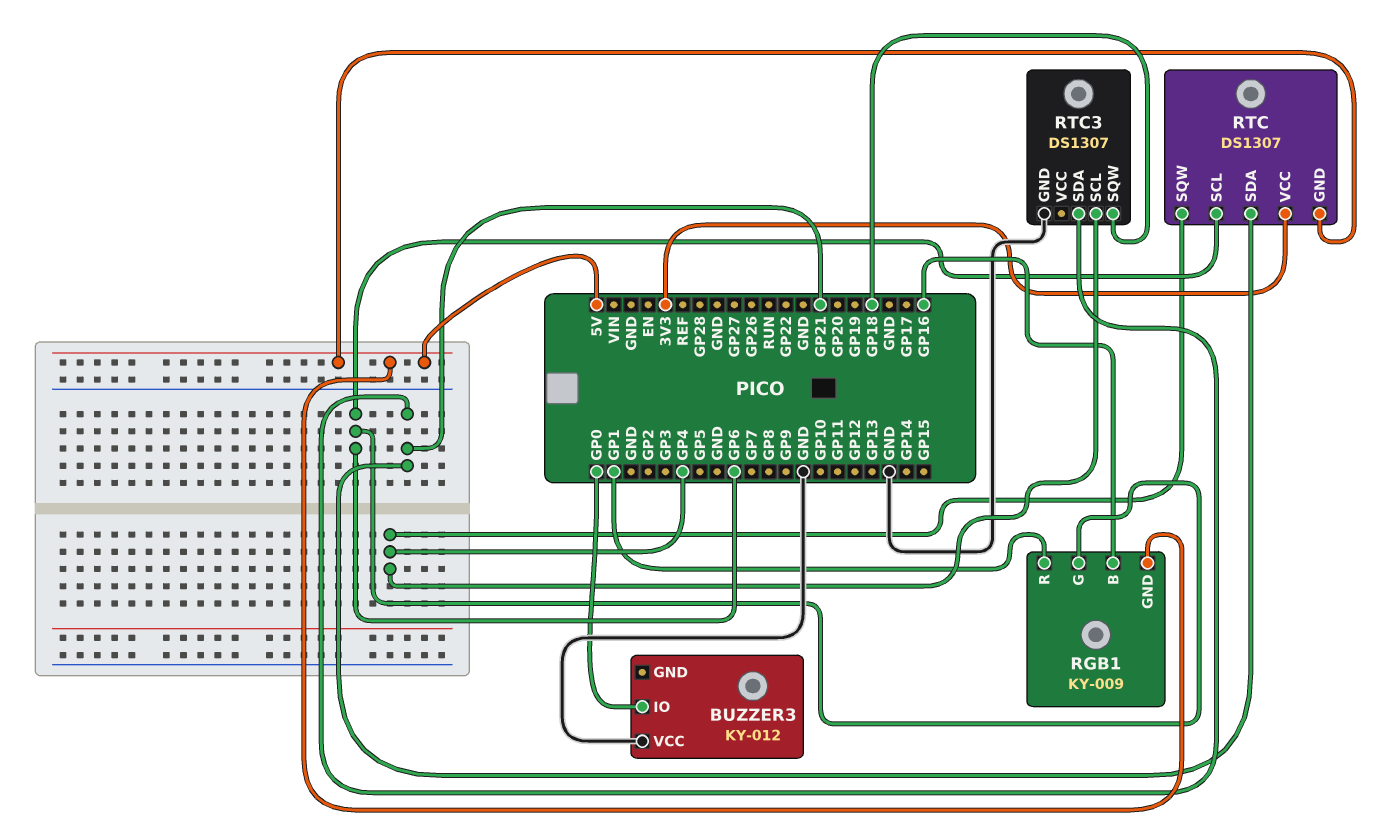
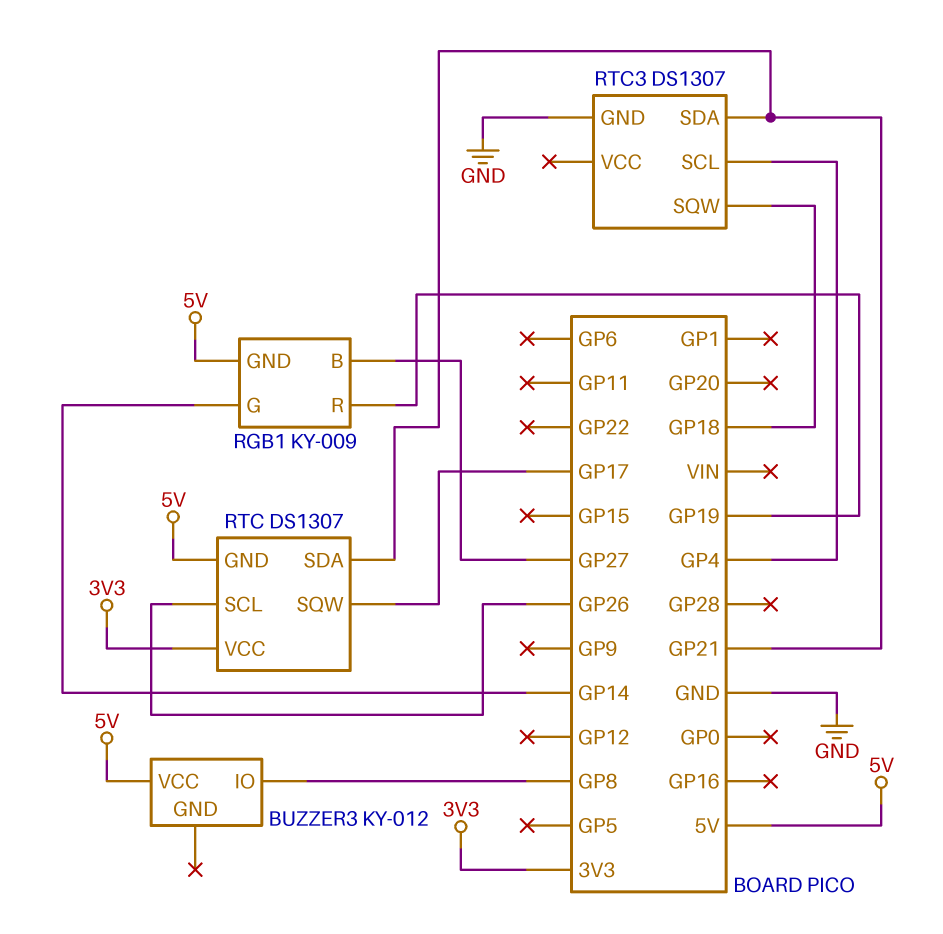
BUZZER3 pin IO: GP0 -> GP8
BUZZER3 pin VCC: GND -> 5V
RGB1 pin B: GP16 -> GP27
RGB1 pin G: GP6 -> GP14
RGB1 pin R: GP1 -> GP19
RTC pin SCL: GP6 -> GP26
RTC pin SQW: GP4 -> GP17

